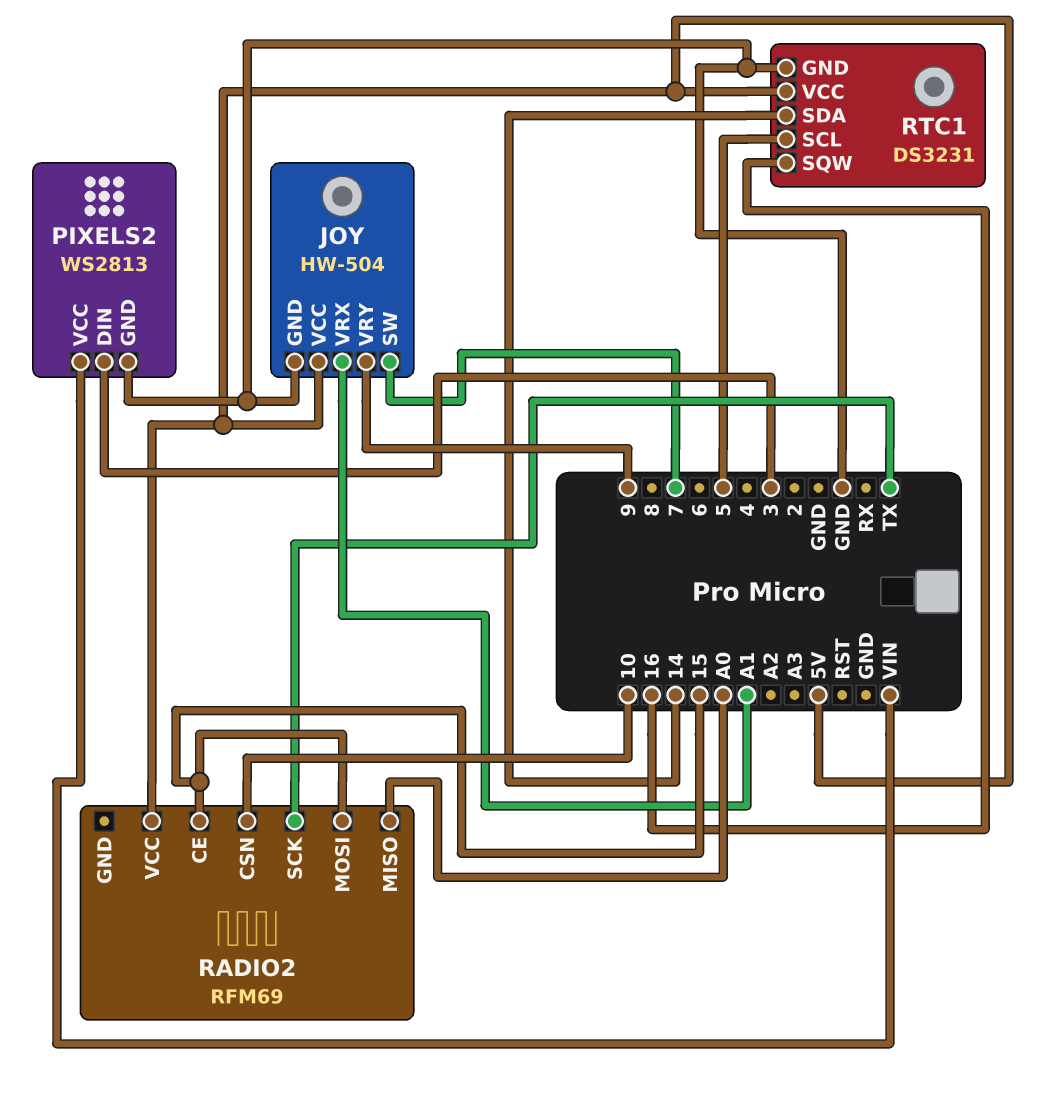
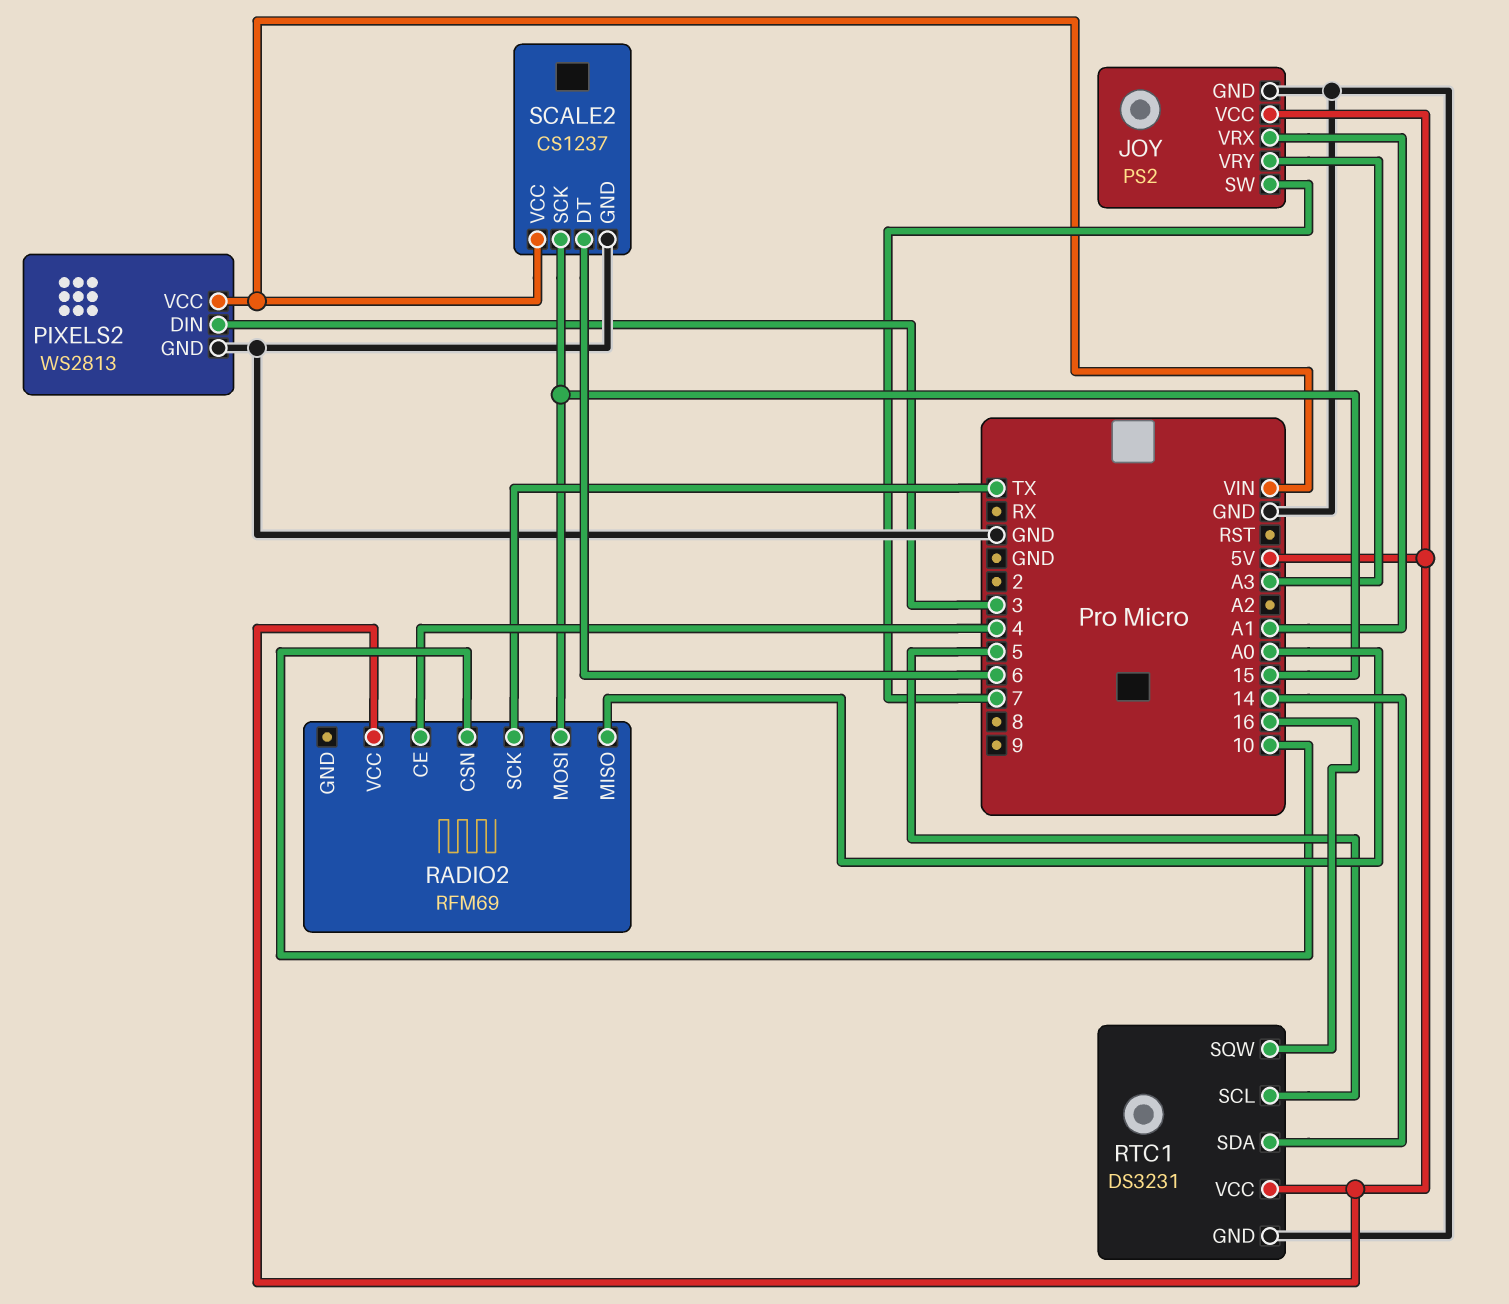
JOY: HW-504 -> PS2
JOY pin VRY: 9 -> A3
RADIO2 pin CE: 15 -> 4
SCALE2: none -> CS1237
SCALE2 pin DT: none -> 6
SCALE2 pin GND: none -> GND
SCALE2 pin SCK: none -> 15
SCALE2 pin VCC: none -> VIN

